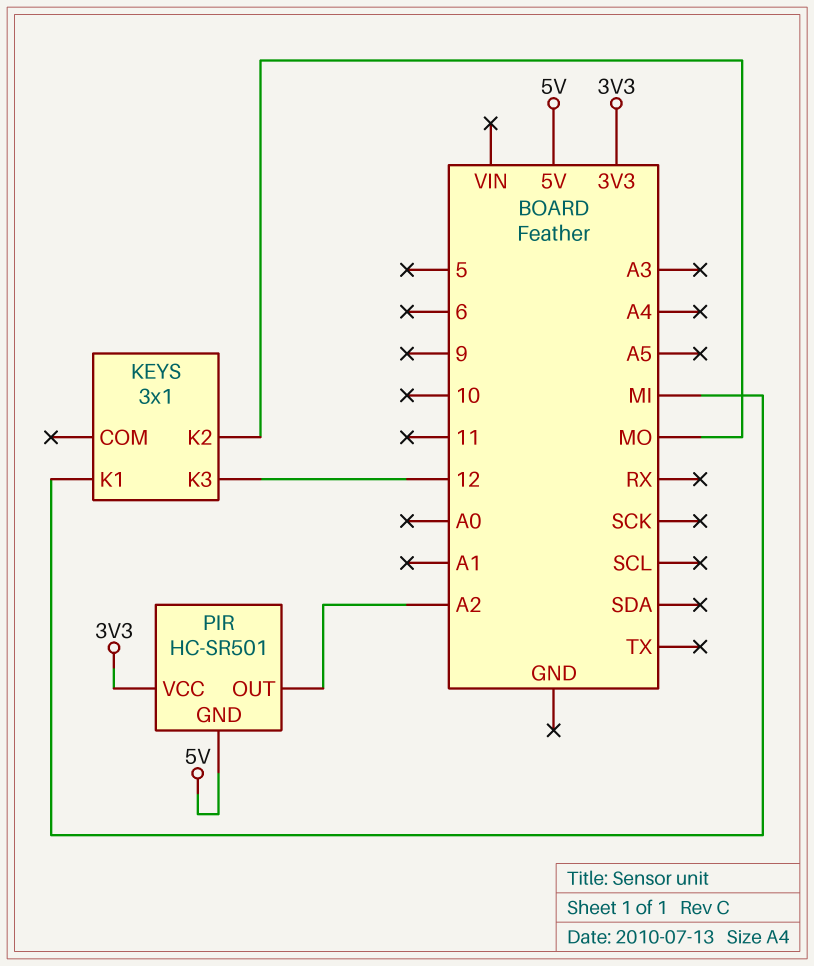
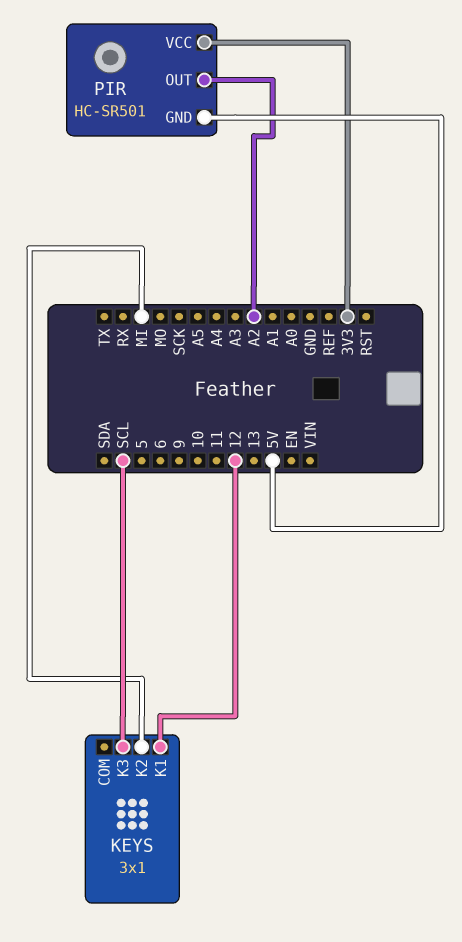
KEYS pin K1: MI -> 12
KEYS pin K2: MO -> MI
KEYS pin K3: 12 -> SCL

